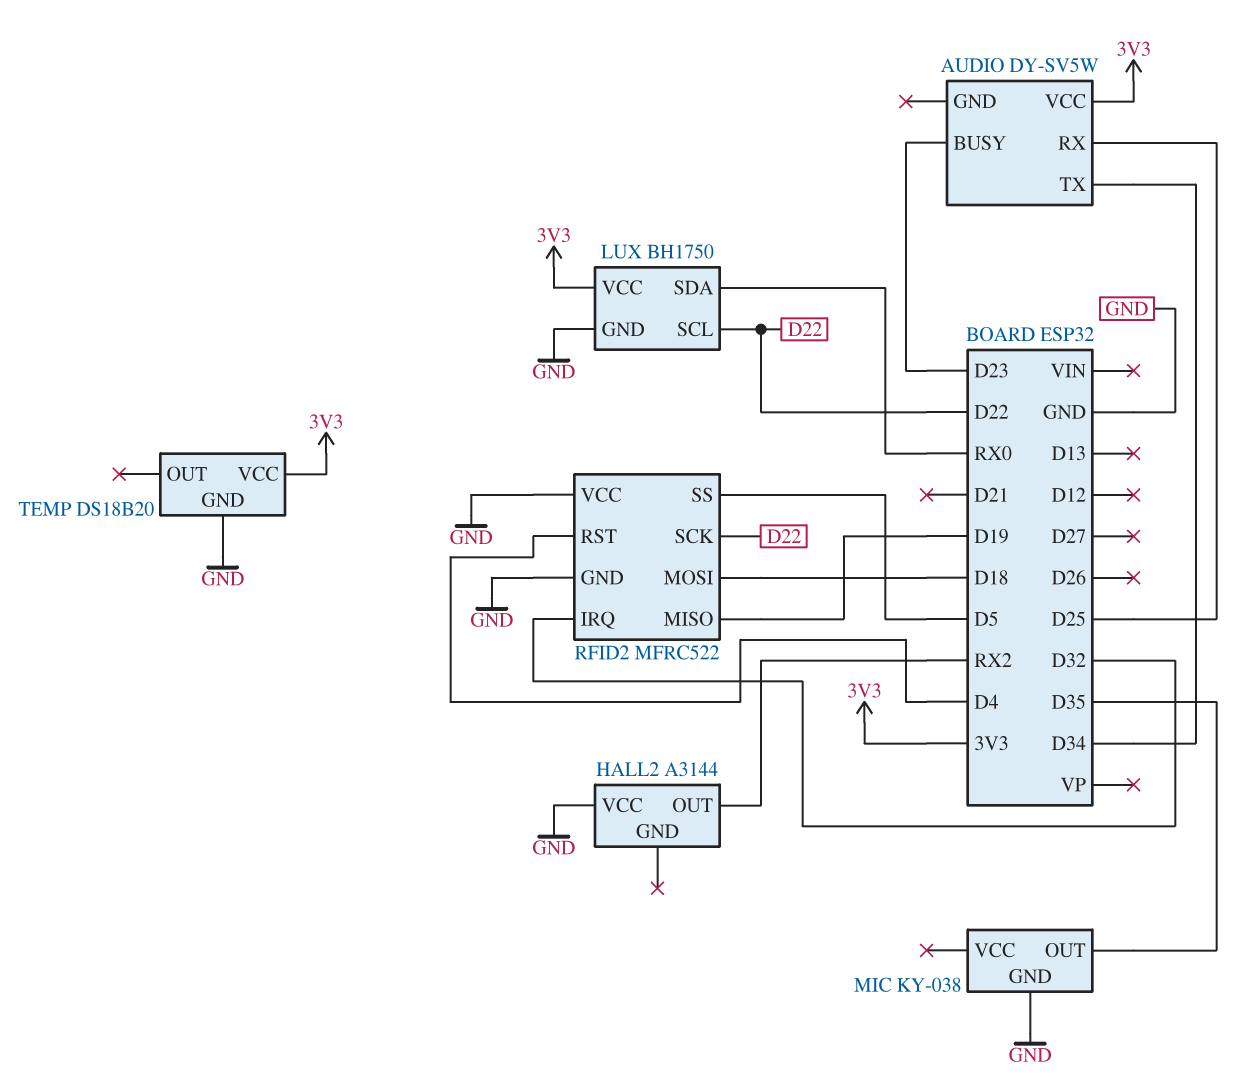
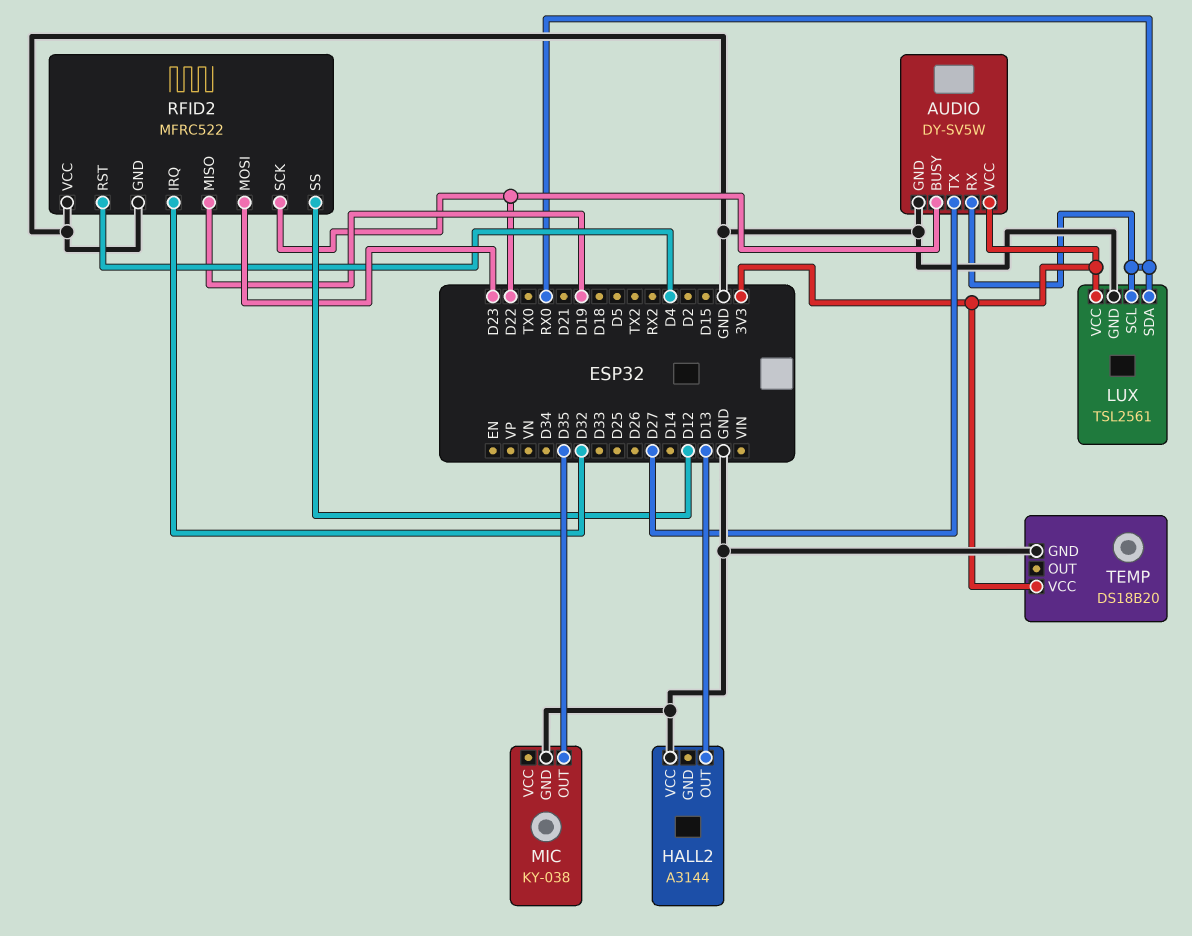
AUDIO pin BUSY: D23 -> D22
AUDIO pin GND: none -> GND
AUDIO pin RX: D25 -> RX0
AUDIO pin TX: D34 -> D27
HALL2 pin OUT: RX2 -> D13
LUX: BH1750 -> TSL2561
LUX pin SCL: D22 -> RX0
RFID2 pin MOSI: D18 -> D23
RFID2 pin SS: D5 -> D12

